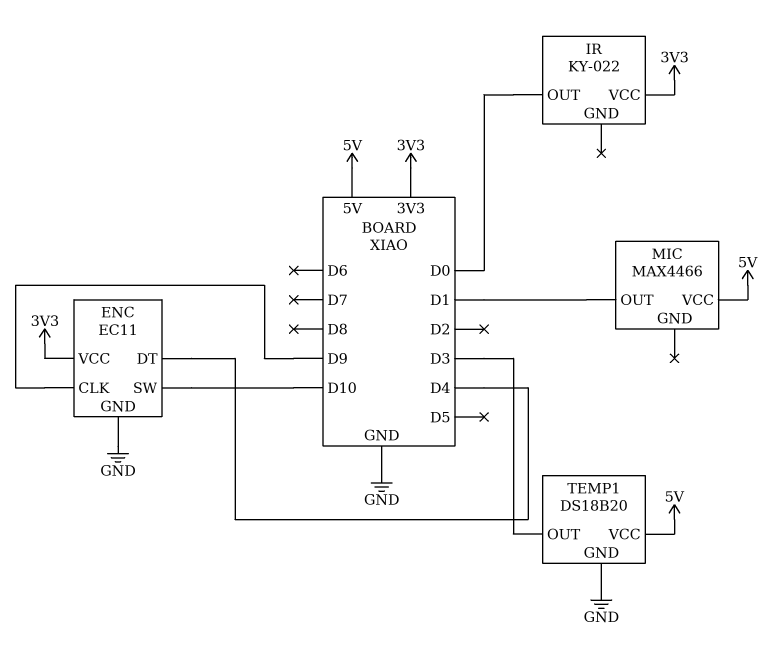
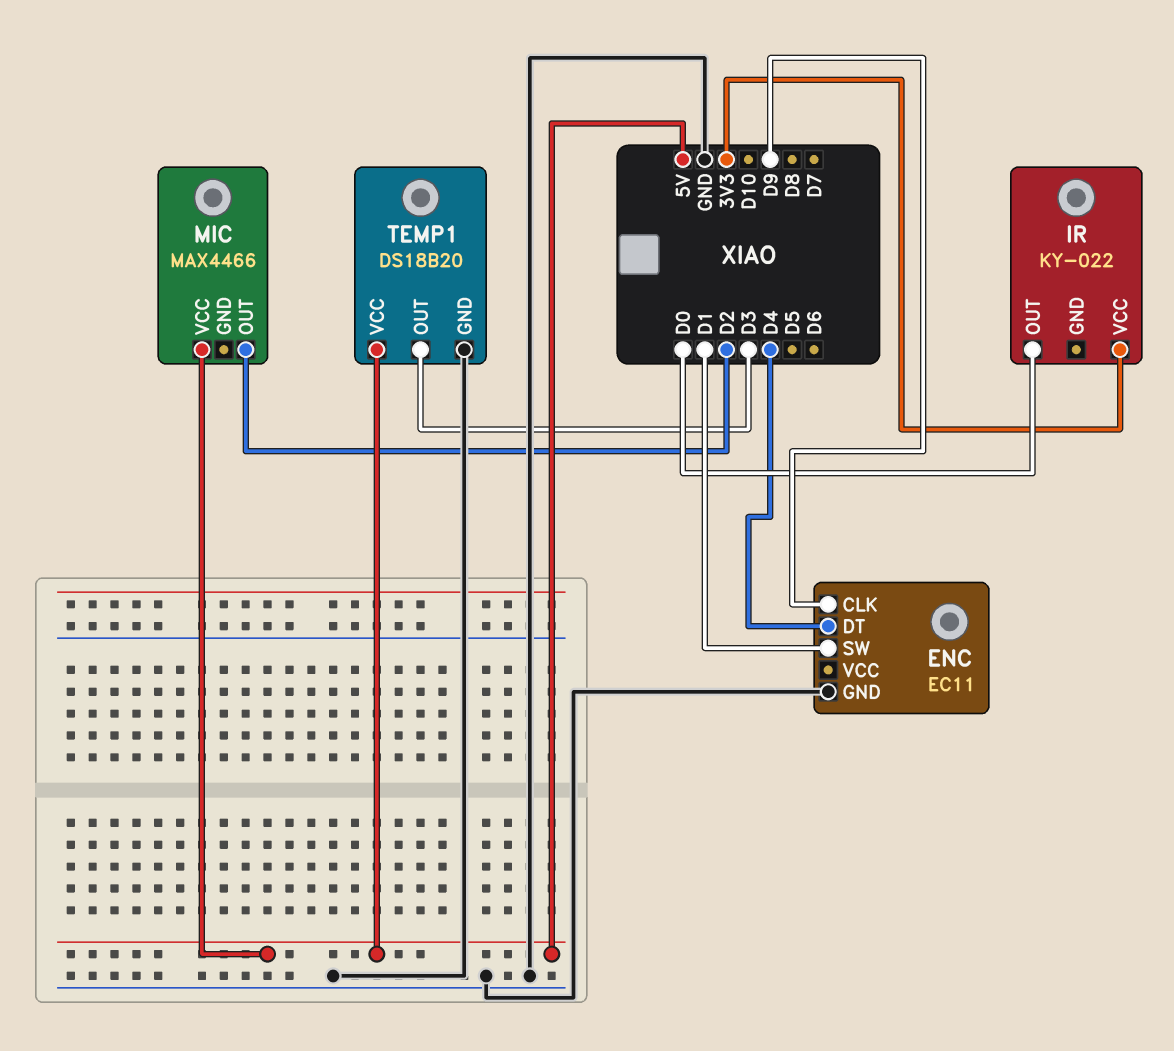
ENC pin SW: D10 -> D1
ENC pin VCC: 3V3 -> none
MIC pin OUT: D1 -> D2

